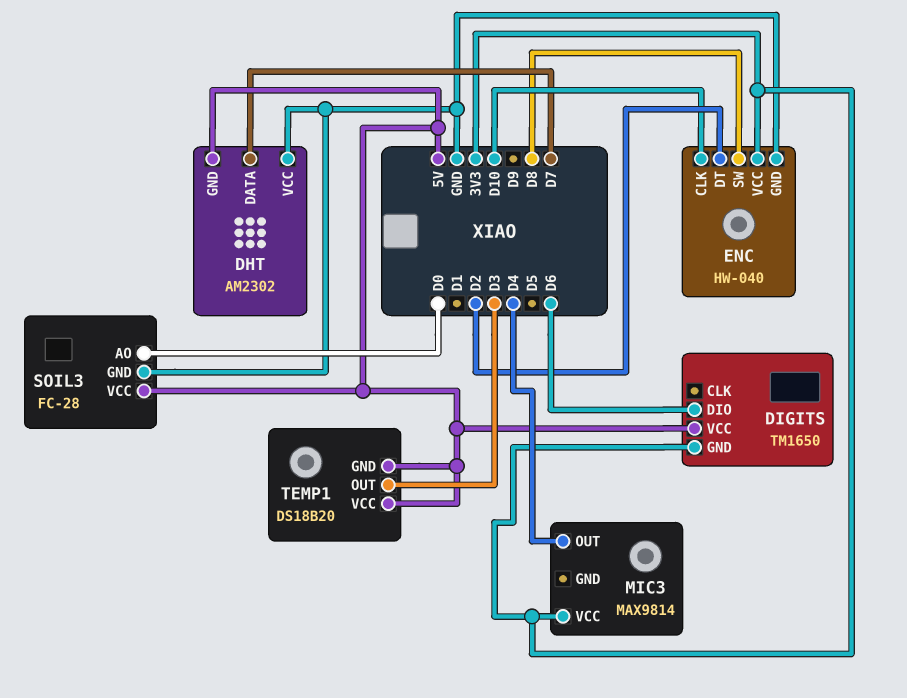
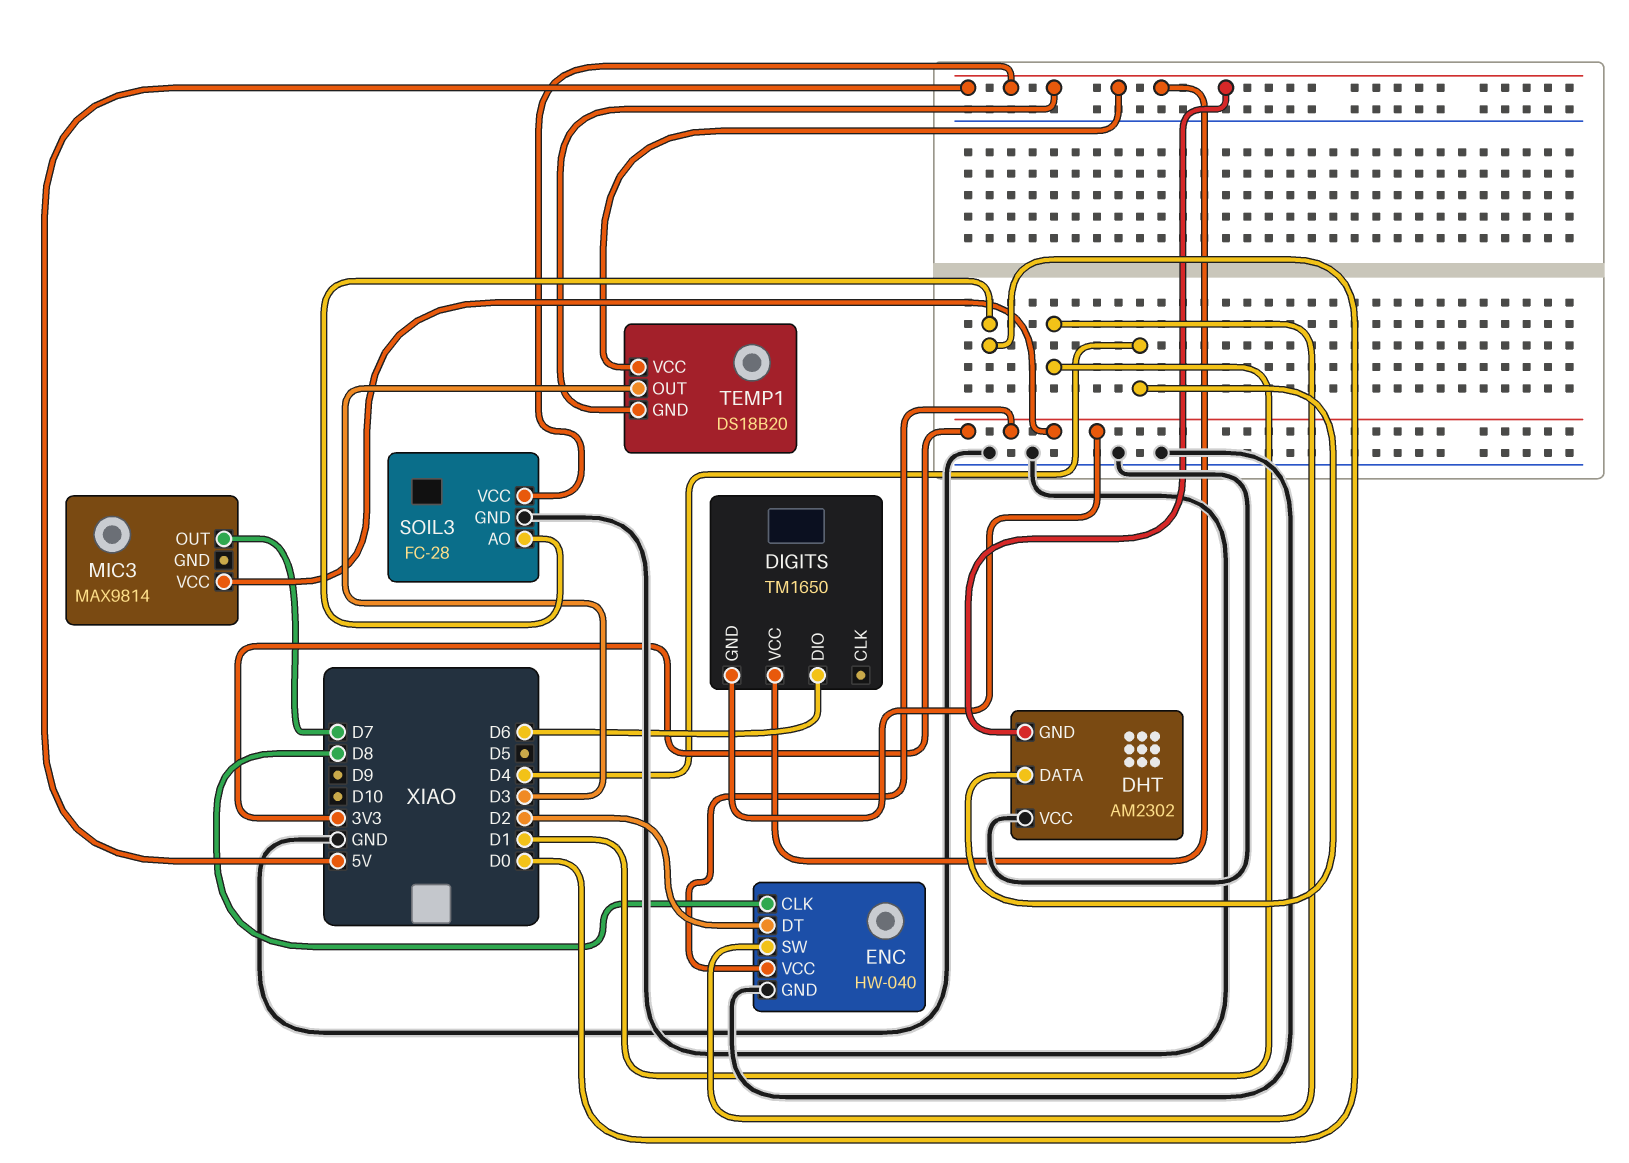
DHT pin DATA: D7 -> D4
ENC pin CLK: D10 -> D8
ENC pin SW: D8 -> D1
MIC3 pin OUT: D4 -> D7

